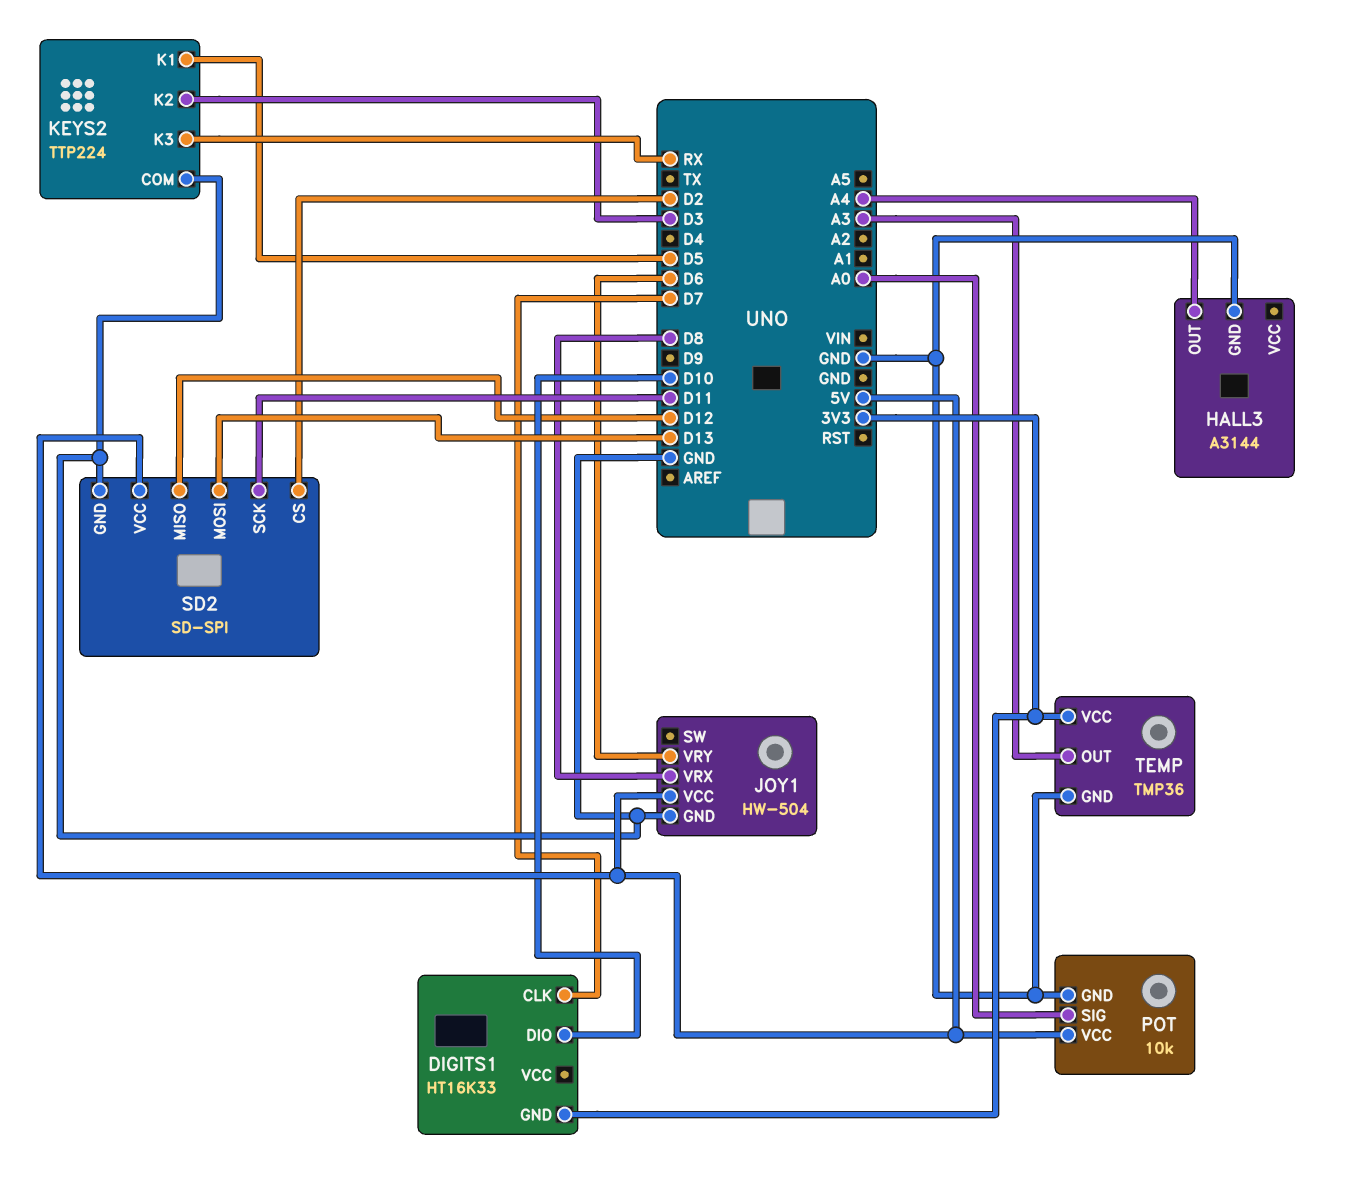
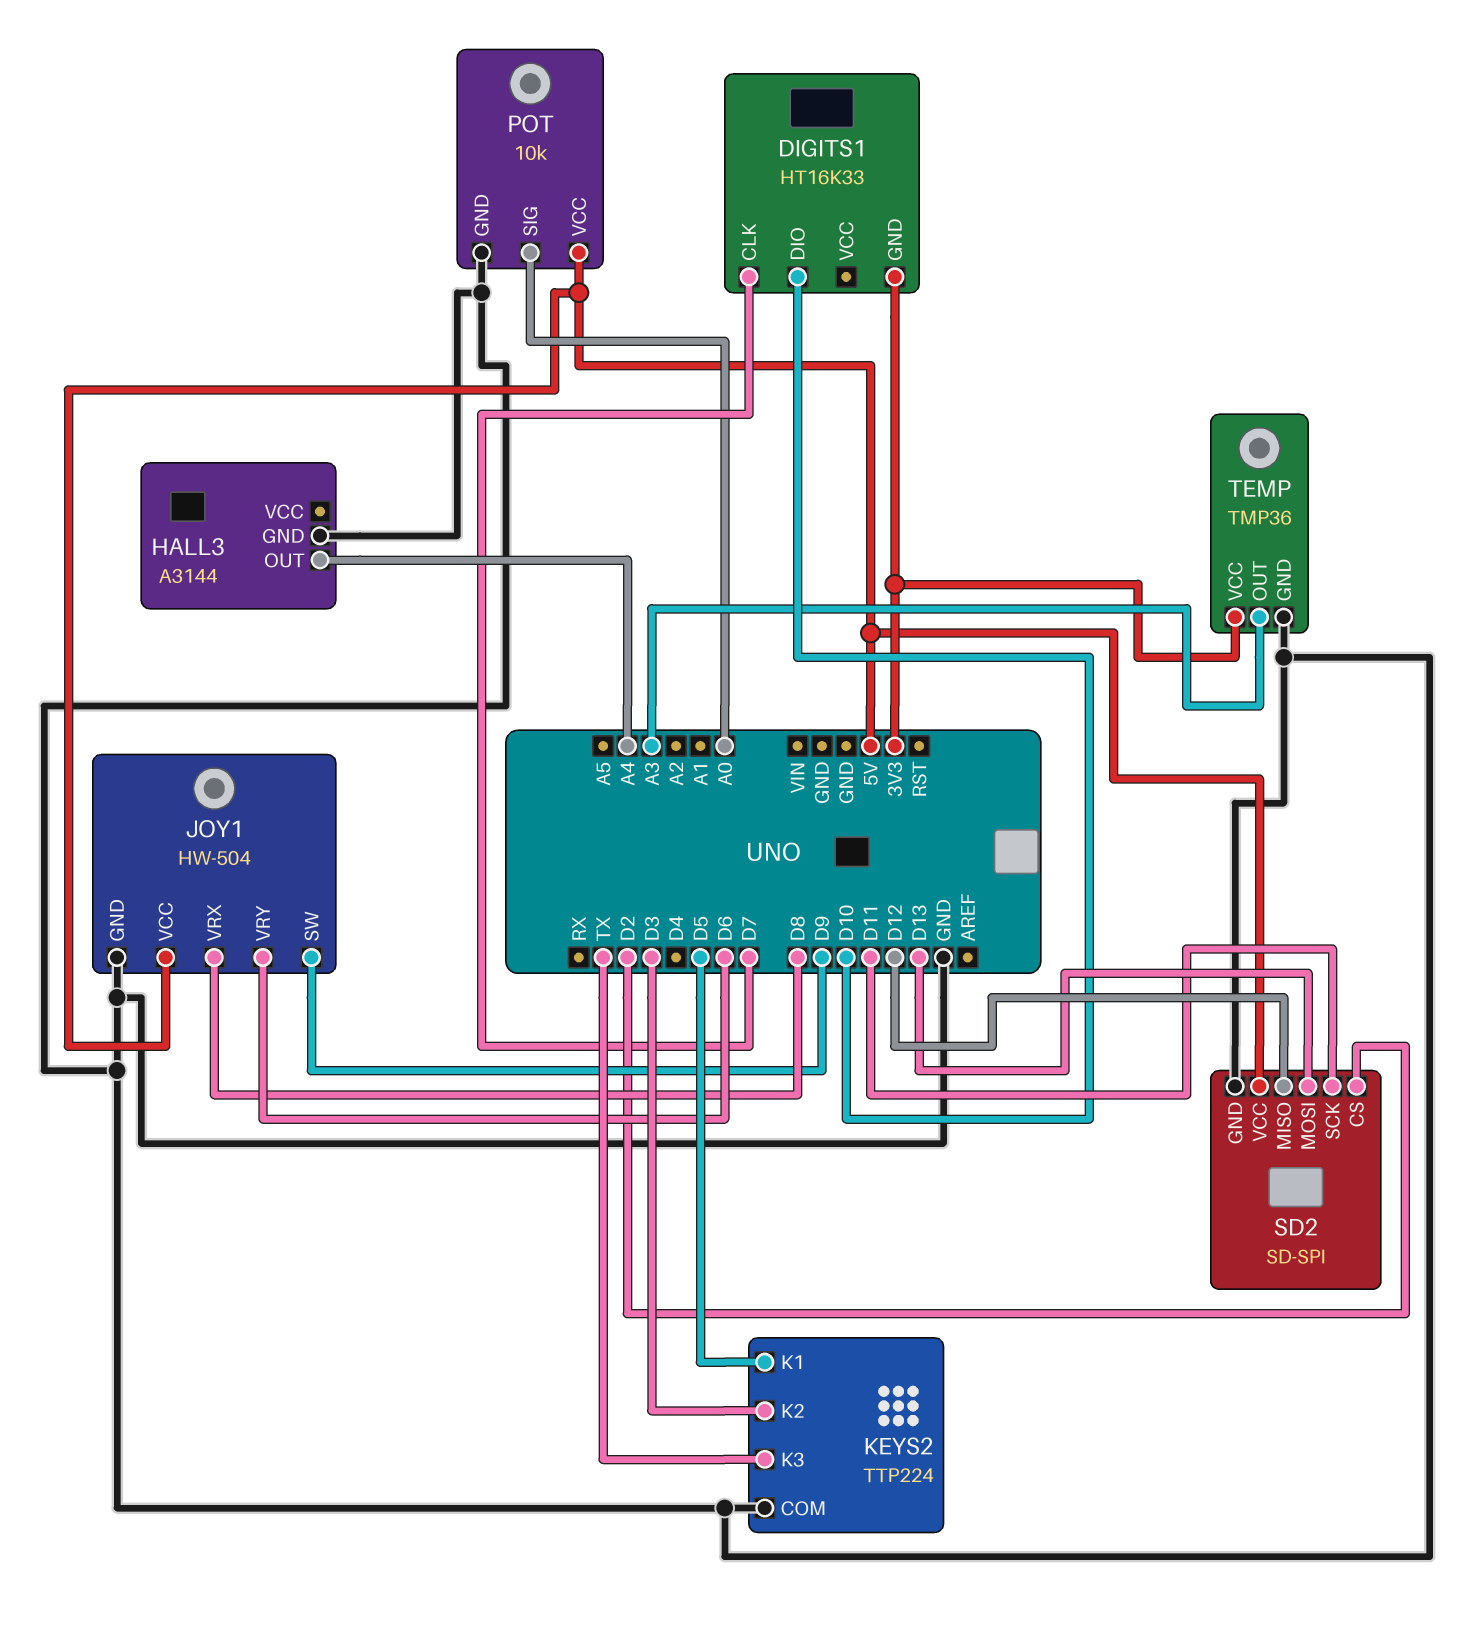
JOY1 pin SW: none -> D9
KEYS2 pin K3: RX -> TX

